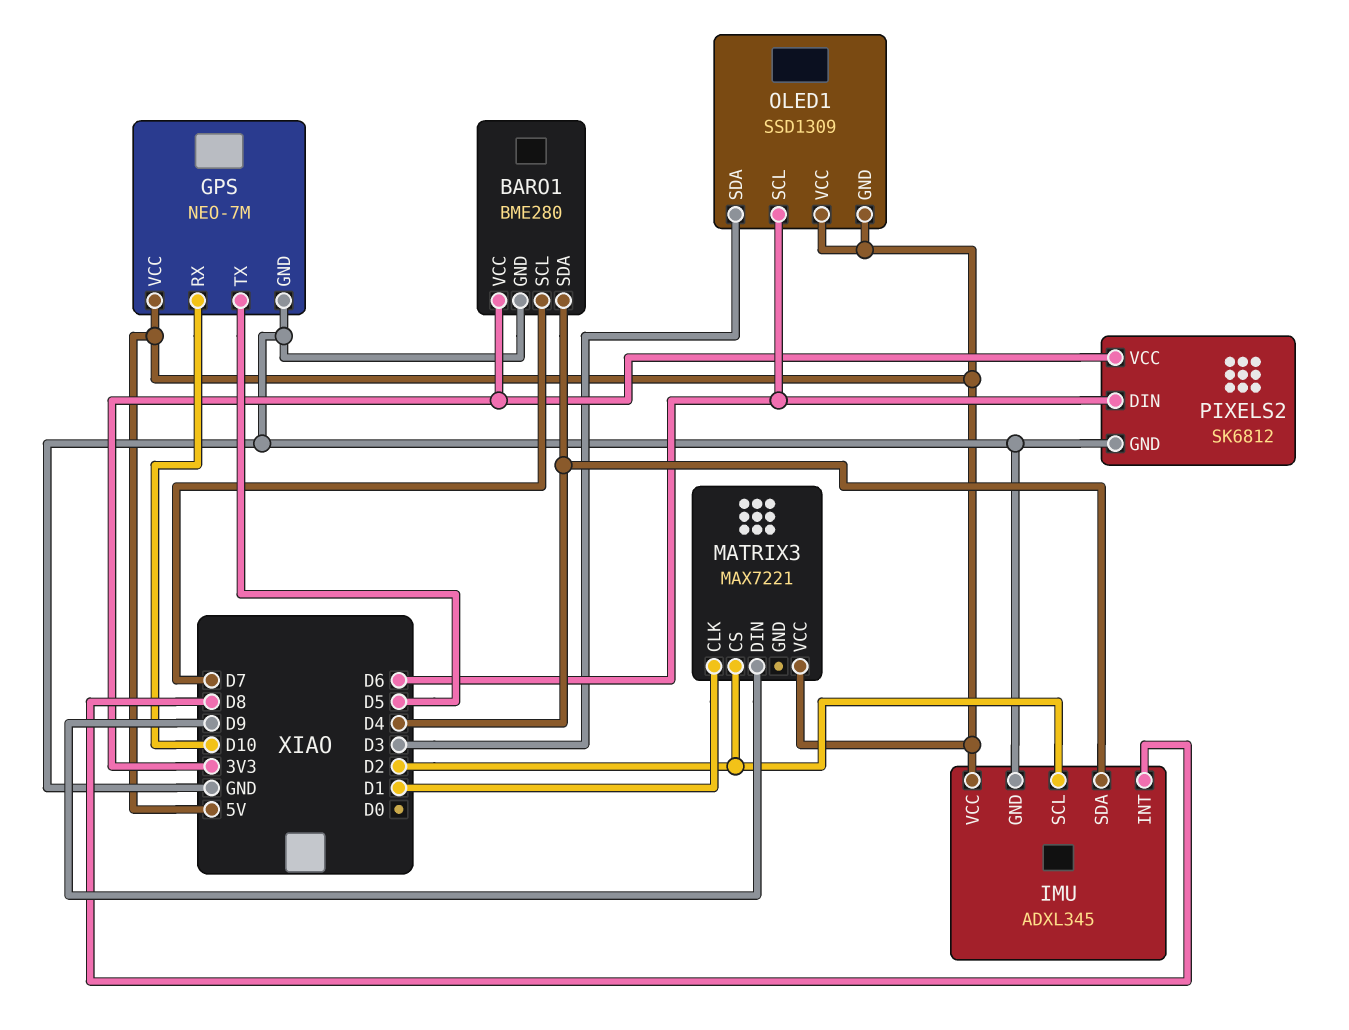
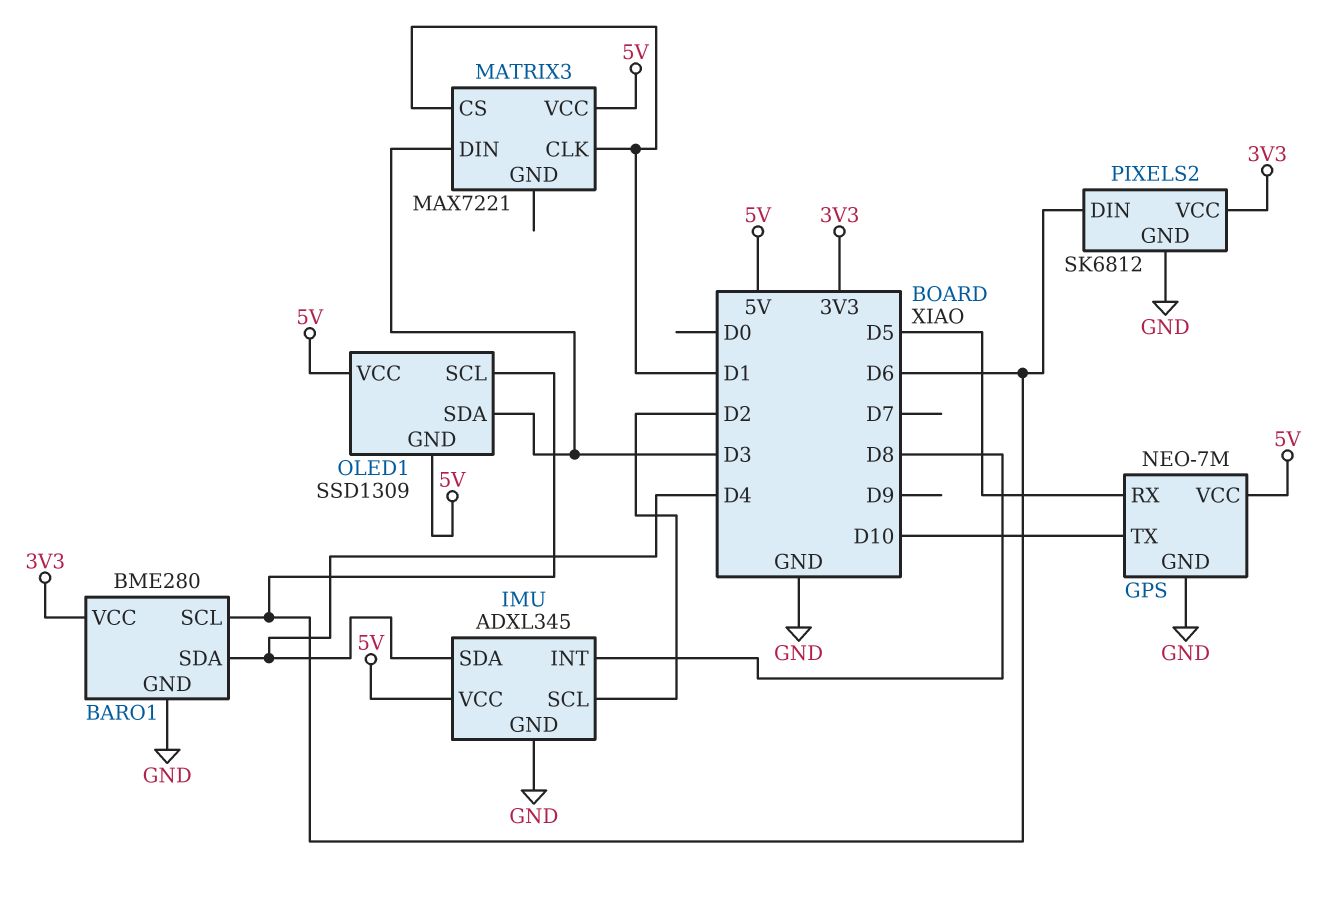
BARO1 pin SCL: D7 -> D6
GPS pin RX: D10 -> D5
GPS pin TX: D5 -> D10
MATRIX3 pin CS: D2 -> D1
MATRIX3 pin DIN: D9 -> D3

